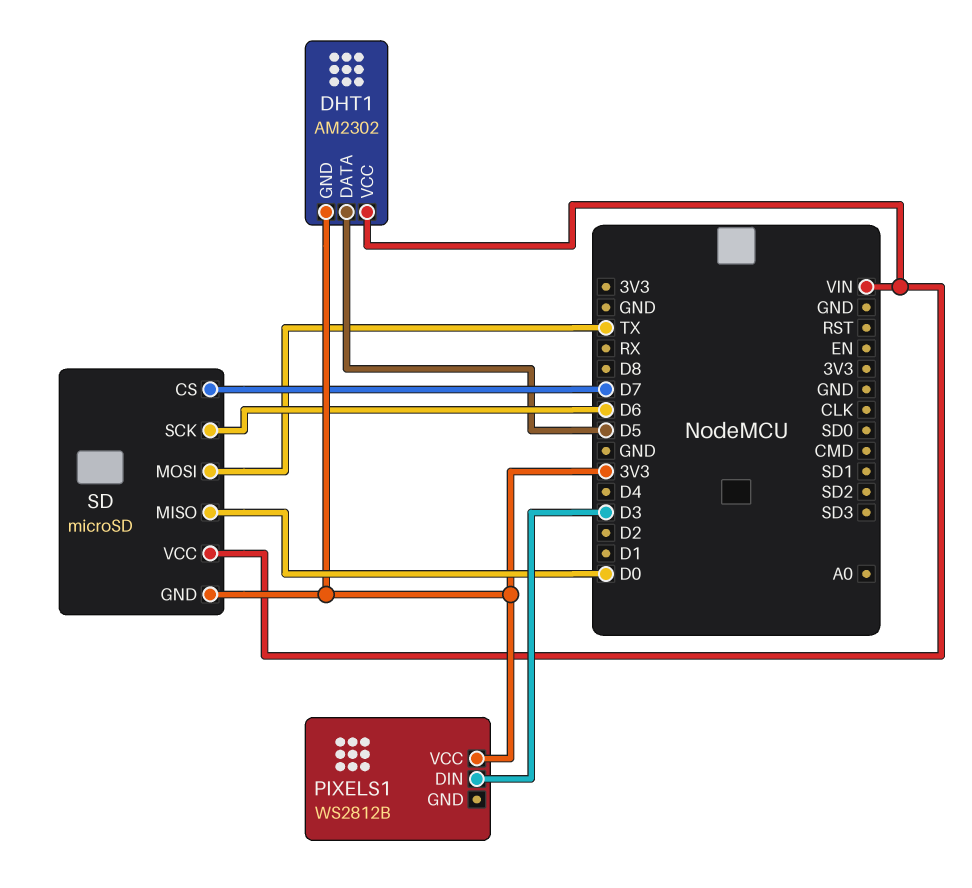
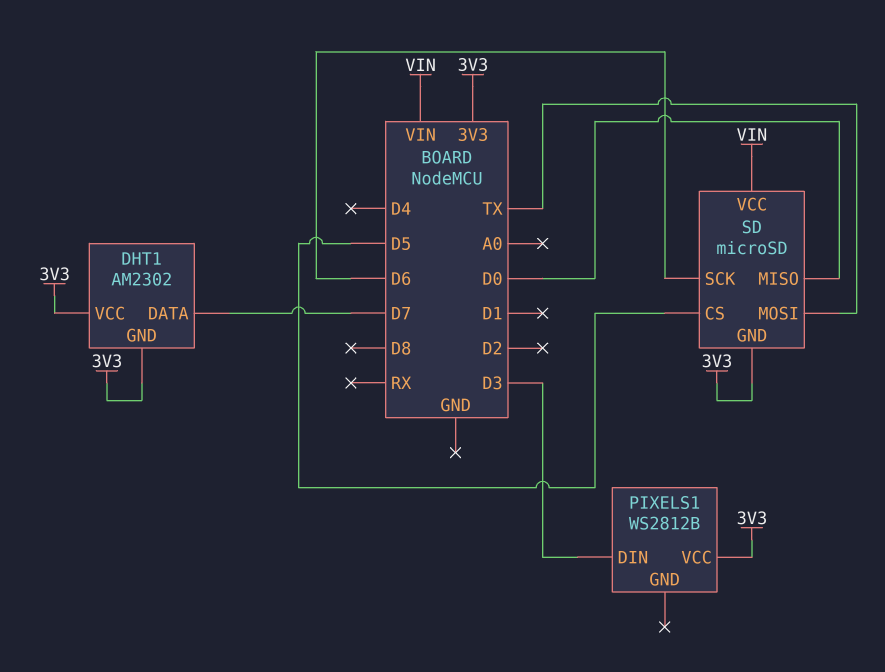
DHT1 pin DATA: D5 -> D7
DHT1 pin VCC: VIN -> 3V3
SD pin CS: D7 -> D5

